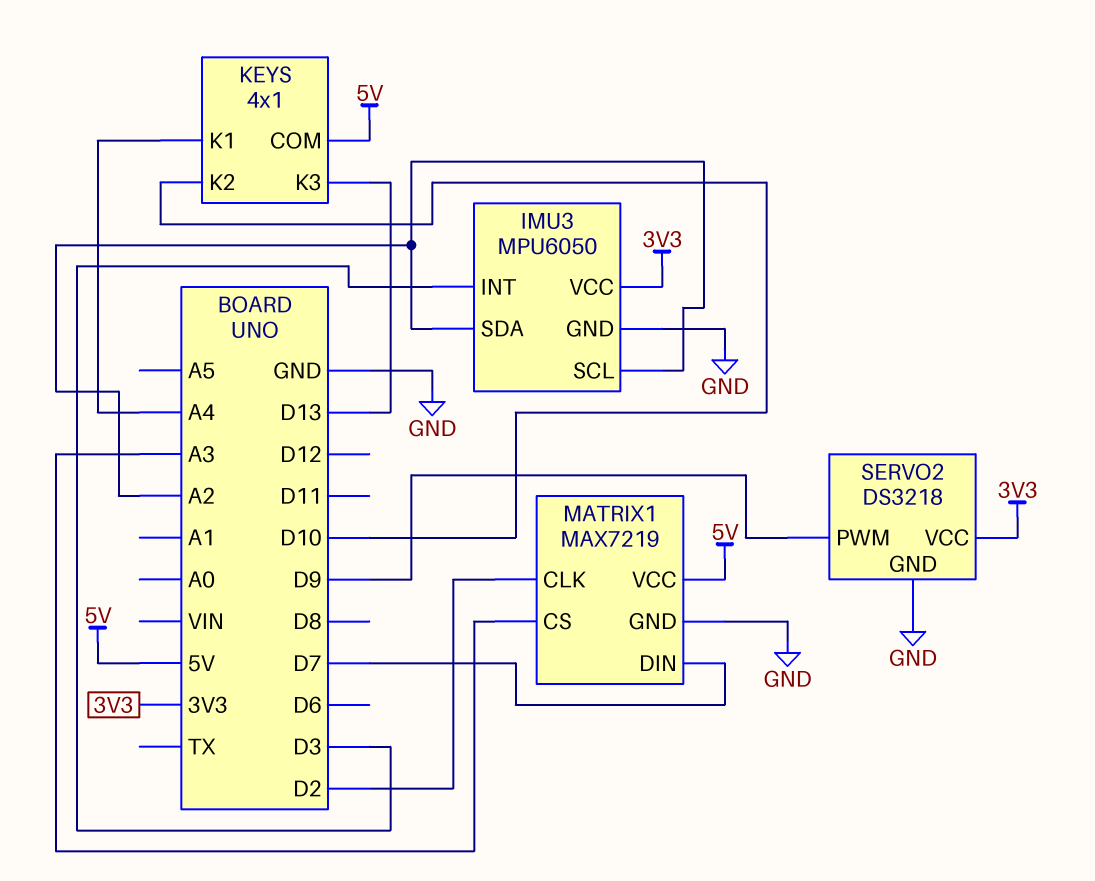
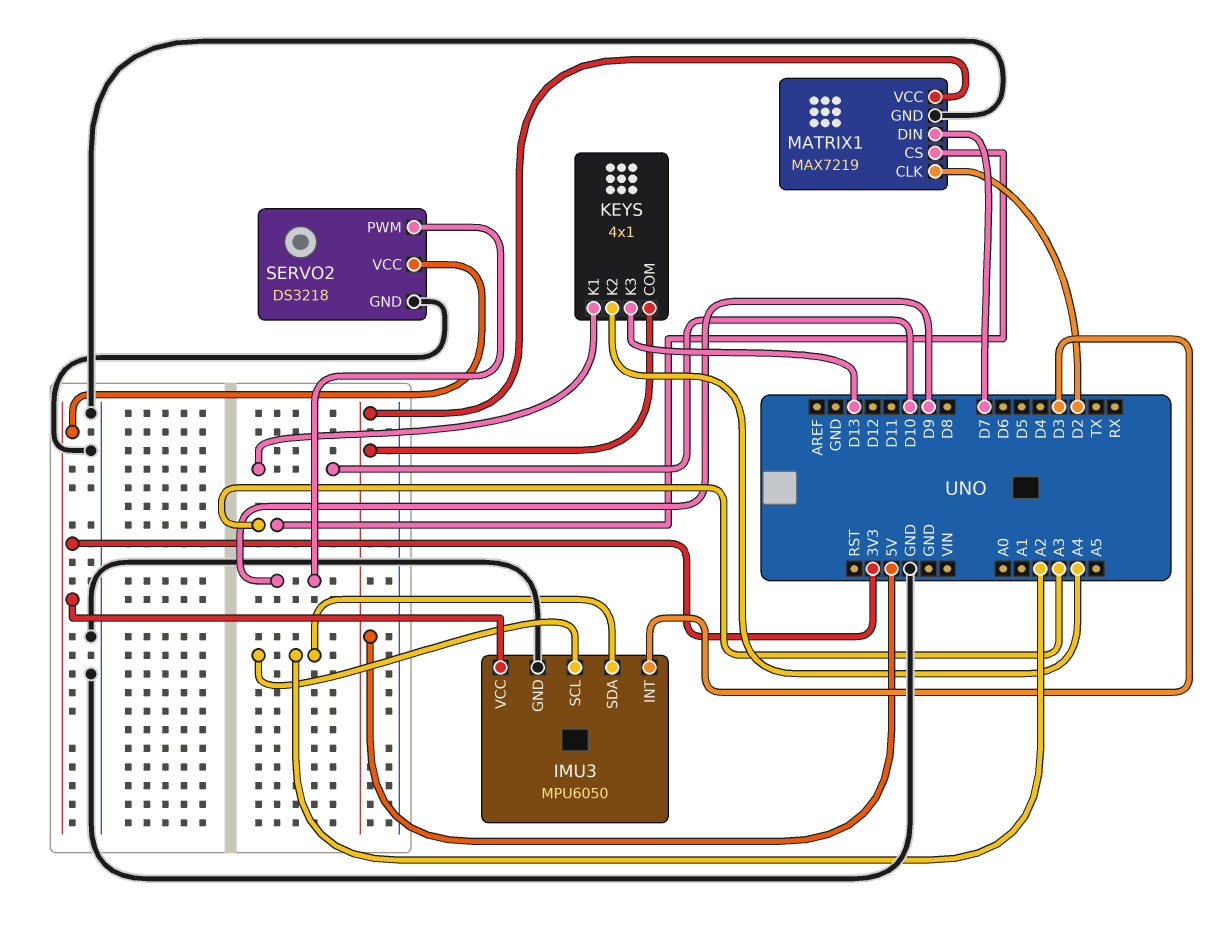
KEYS pin K1: A4 -> D10
KEYS pin K2: D10 -> A4

